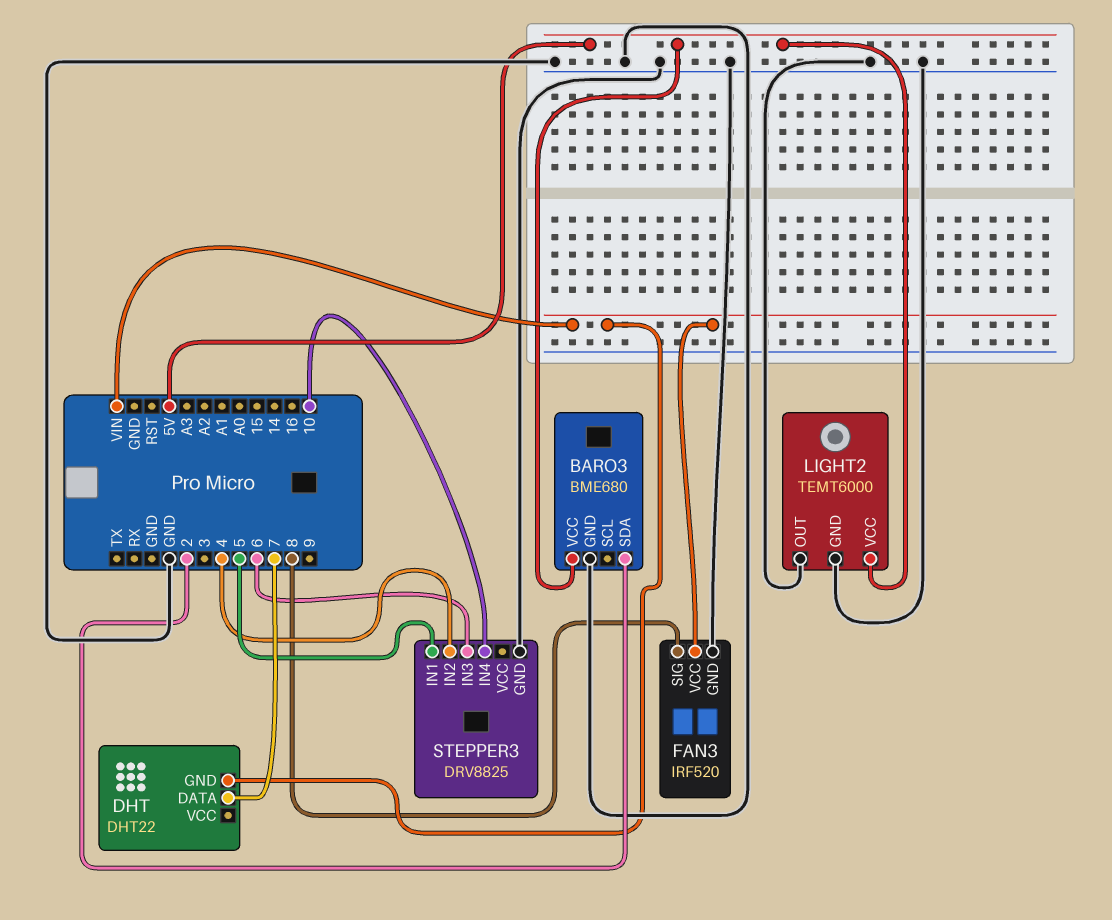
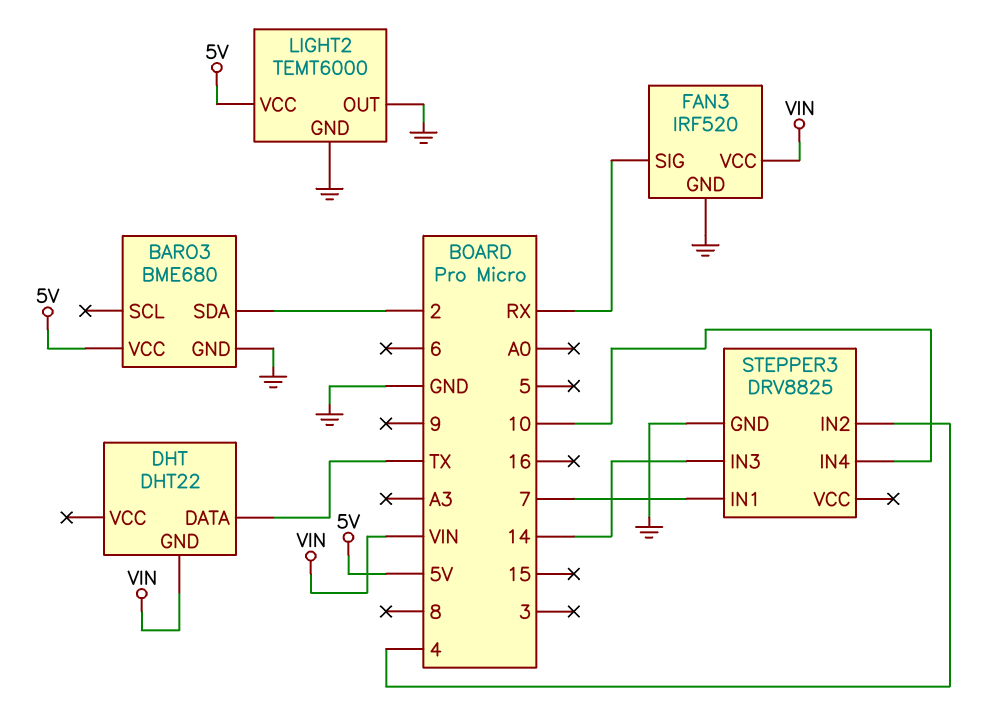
DHT pin DATA: 7 -> TX
FAN3 pin SIG: 8 -> RX
STEPPER3 pin IN1: 5 -> 7
STEPPER3 pin IN3: 6 -> 14

